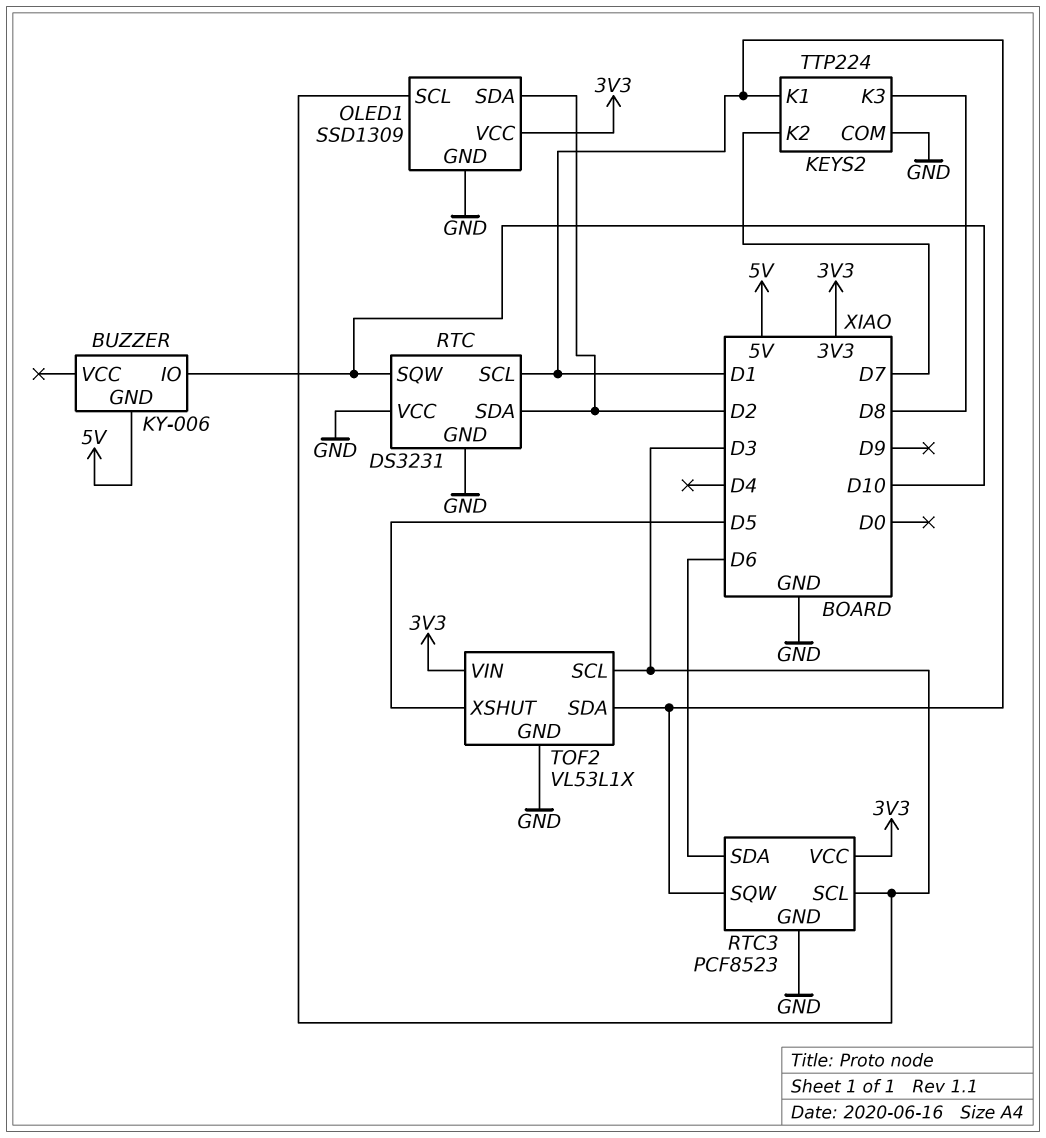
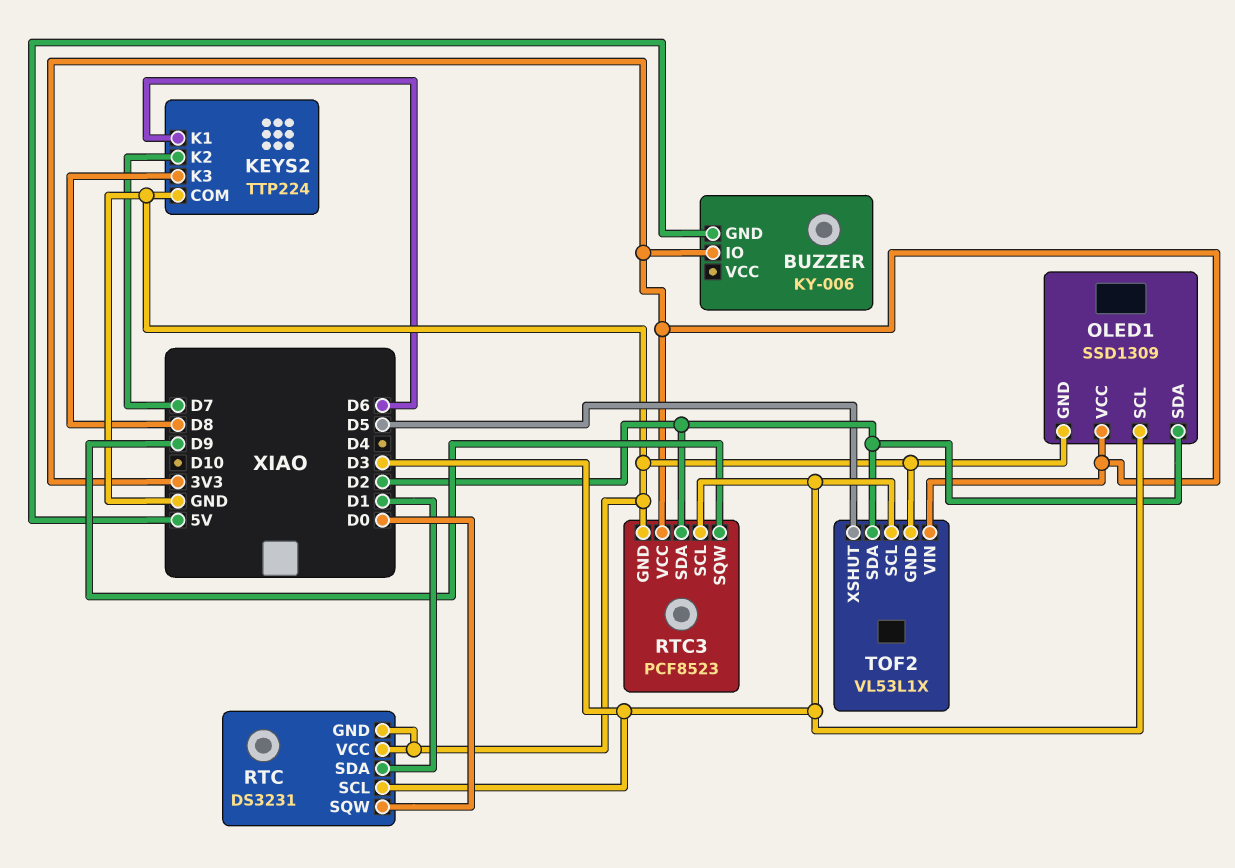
BUZZER pin IO: D10 -> 3V3
KEYS2 pin K1: D1 -> D6
RTC pin SCL: D1 -> D3
RTC pin SDA: D2 -> D1
RTC pin SQW: D10 -> D0
RTC3 pin SDA: D6 -> D2
RTC3 pin SQW: D1 -> D9
TOF2 pin SDA: D1 -> D2

